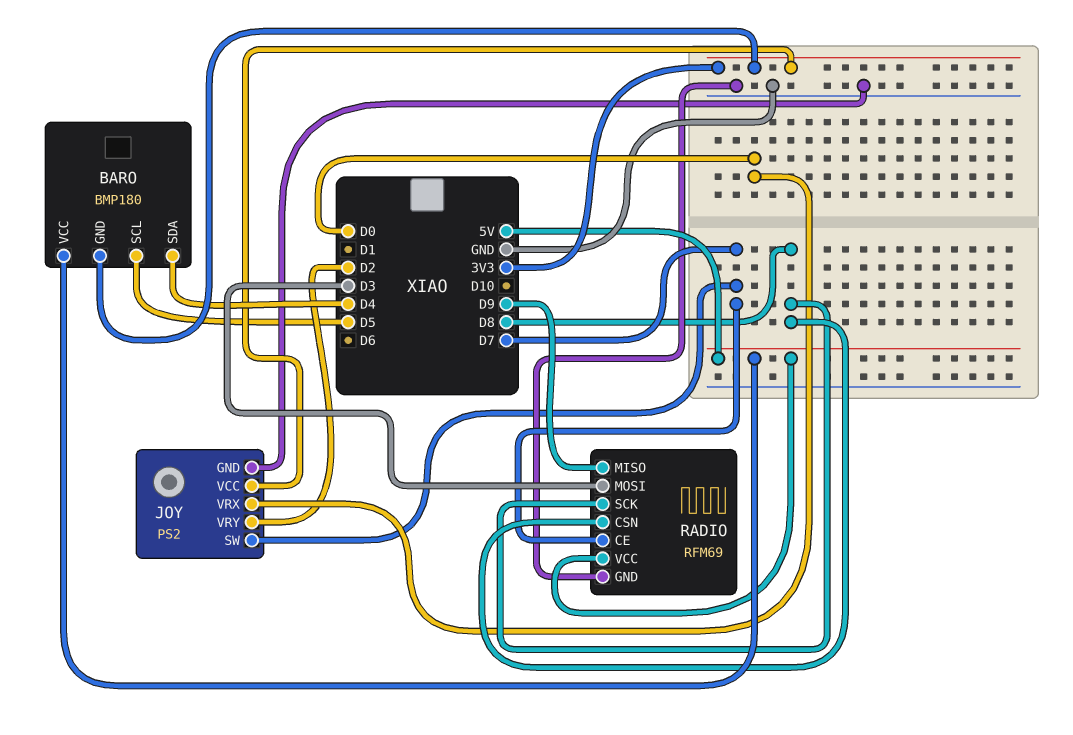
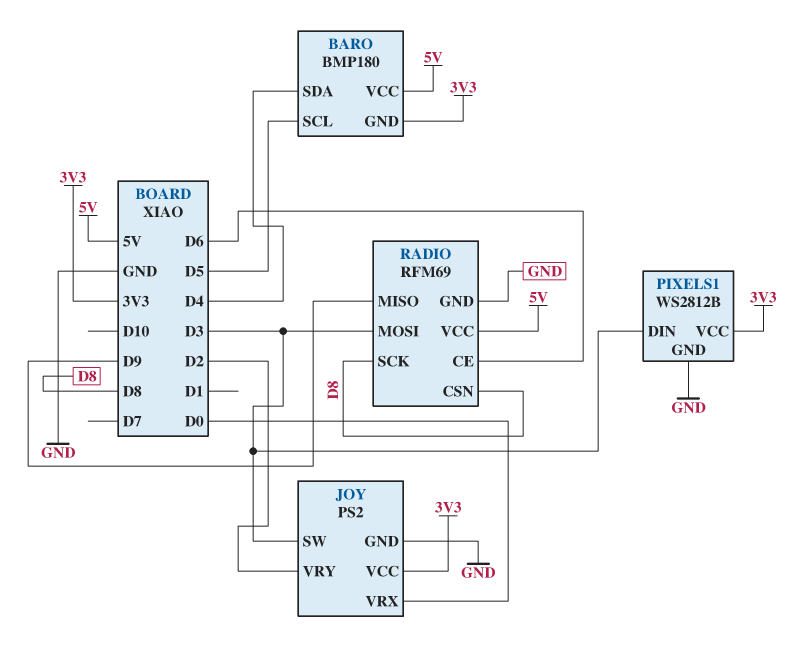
JOY pin SW: D7 -> D3
PIXELS1: none -> WS2812B
PIXELS1 pin DIN: none -> D3
PIXELS1 pin GND: none -> GND
PIXELS1 pin VCC: none -> 3V3
RADIO pin CE: D7 -> D6

